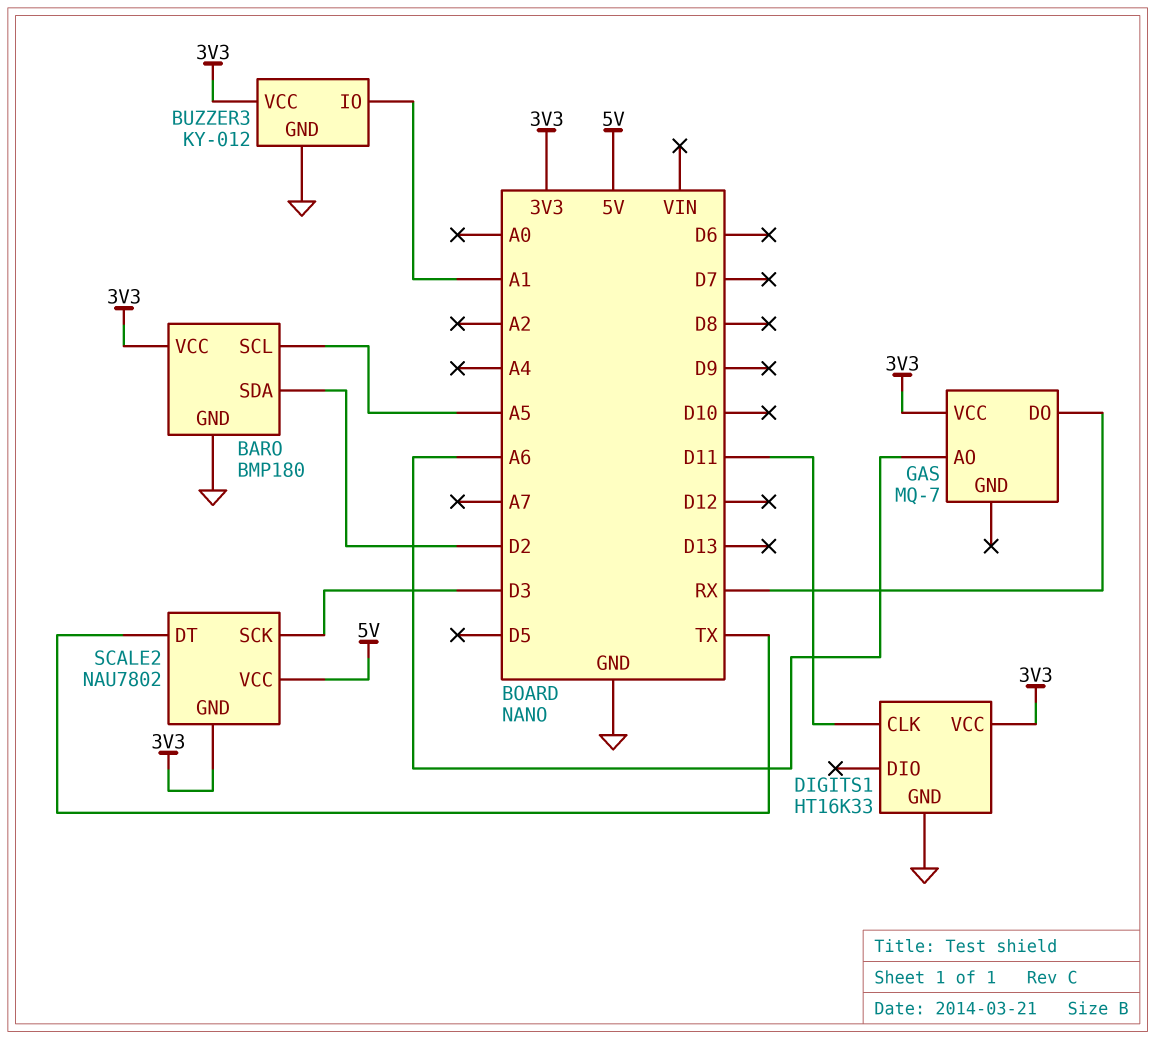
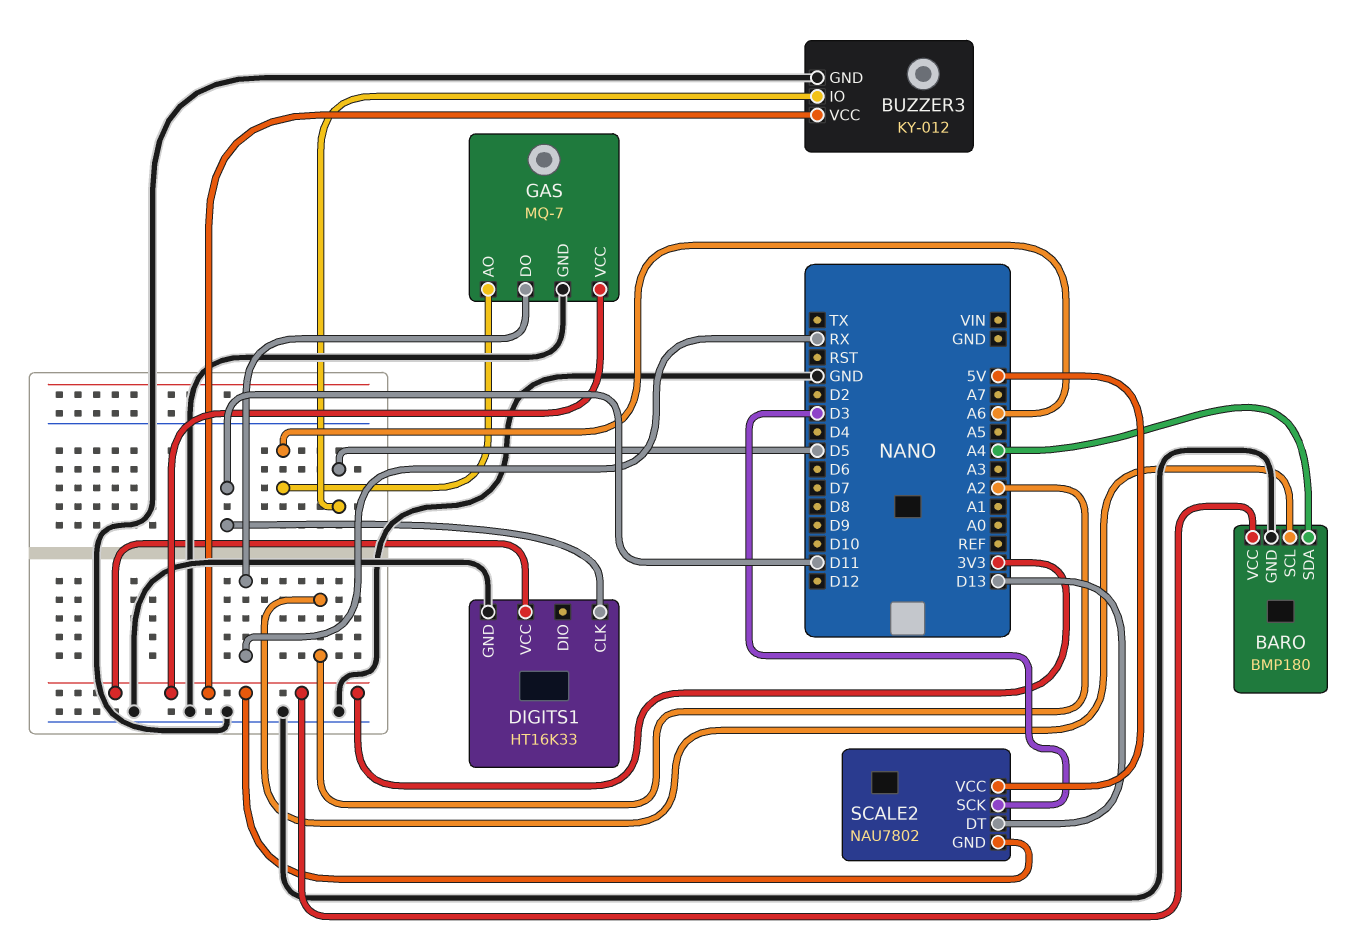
BARO pin SCL: A5 -> A2
BARO pin SDA: D2 -> A4
BUZZER3 pin IO: A1 -> D5
GAS pin GND: none -> GND
SCALE2 pin DT: TX -> D13

